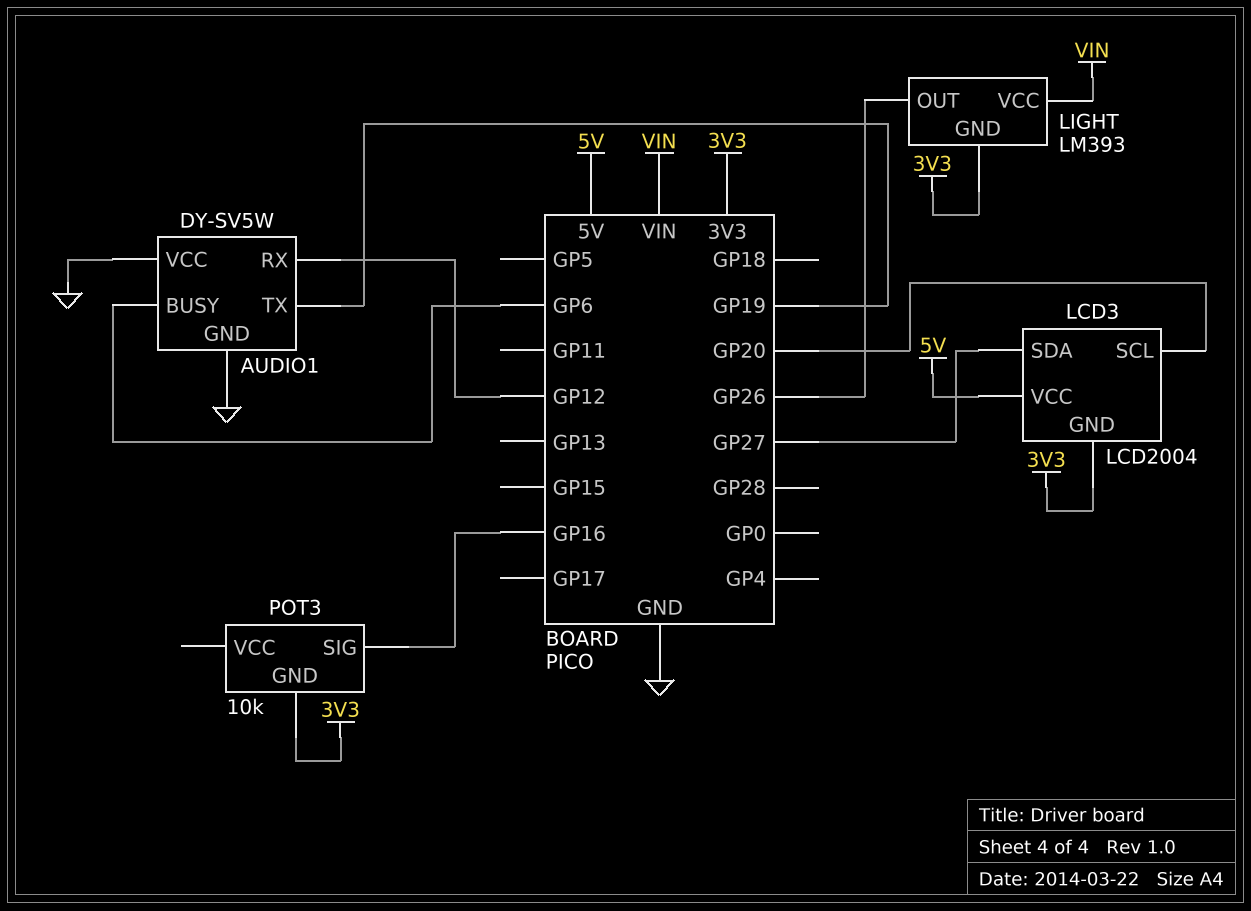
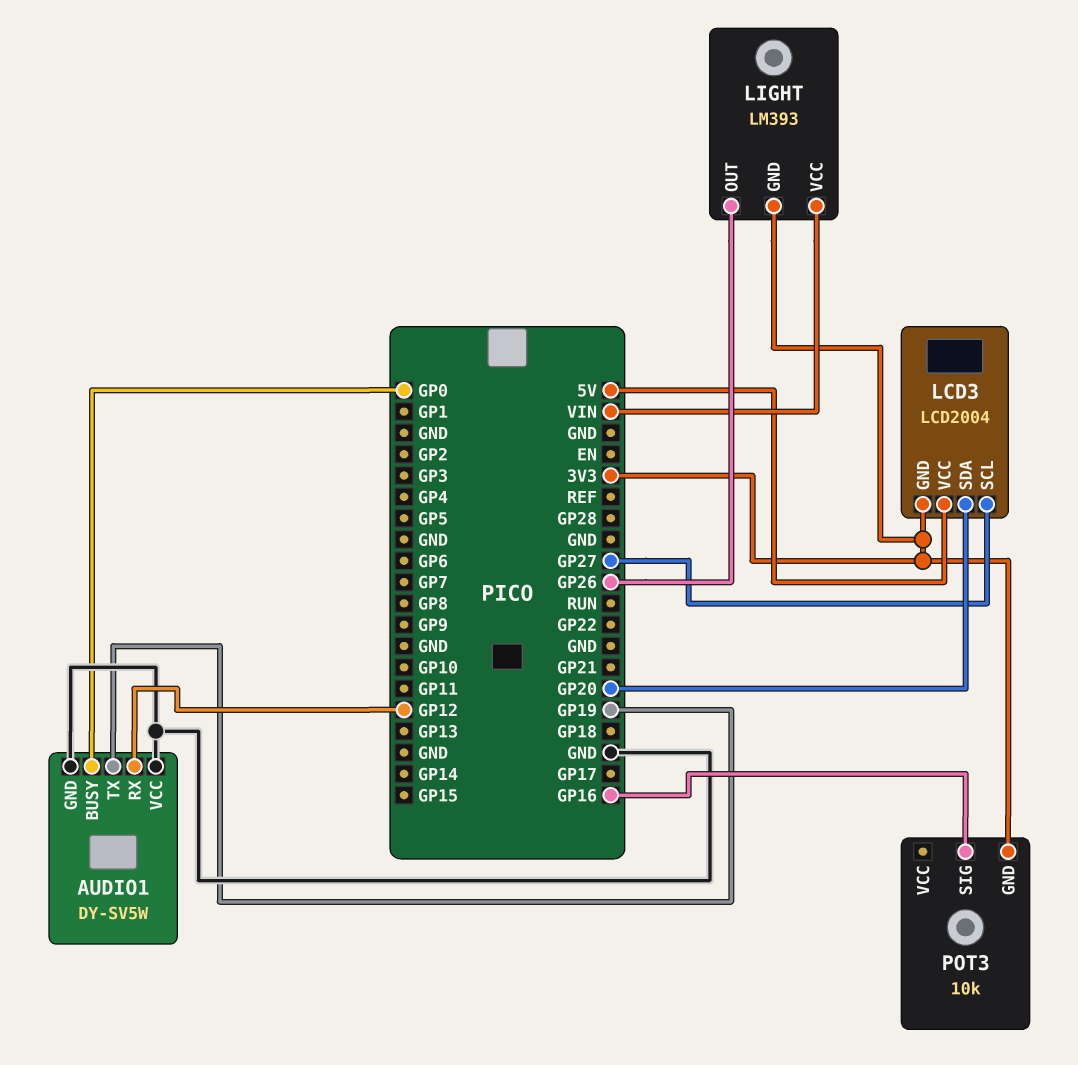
AUDIO1 pin BUSY: GP6 -> GP0
LCD3 pin SCL: GP20 -> GP27
LCD3 pin SDA: GP27 -> GP20

